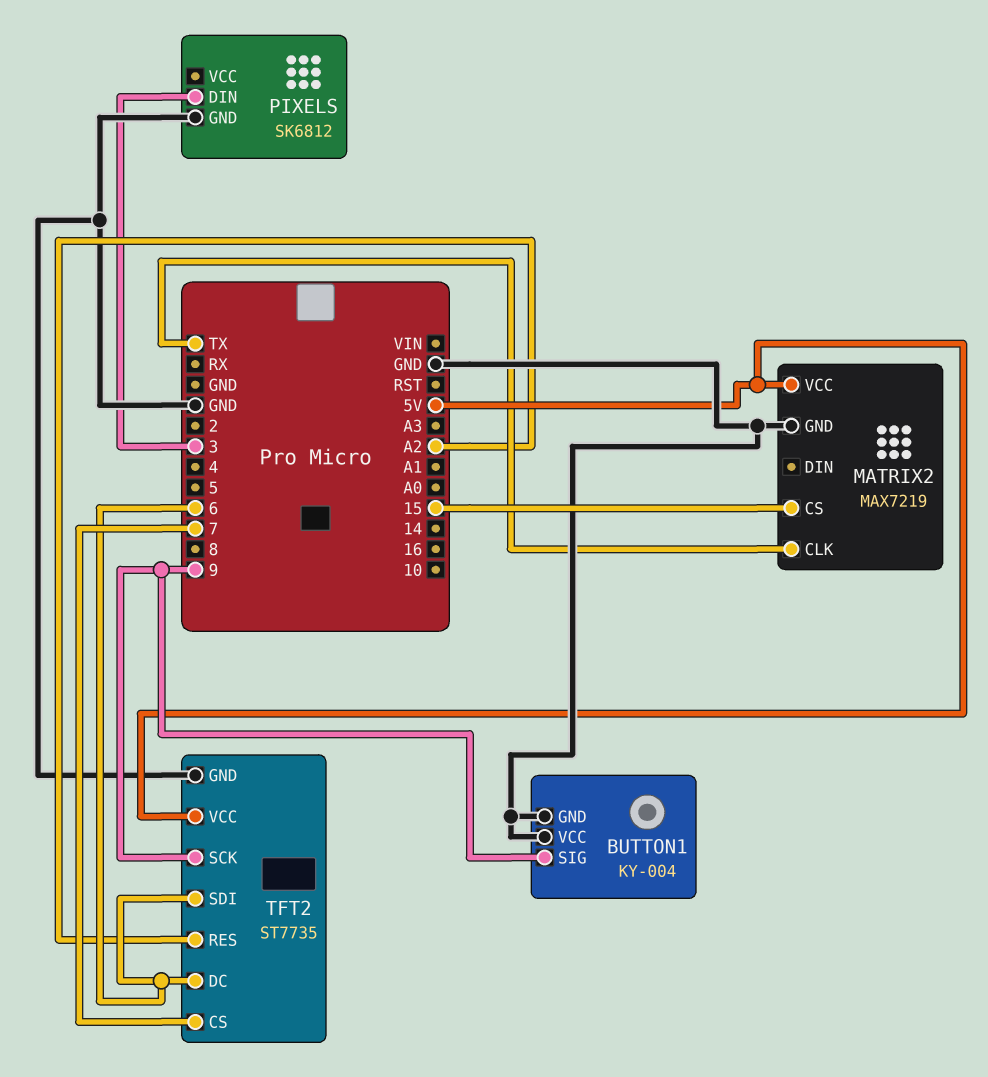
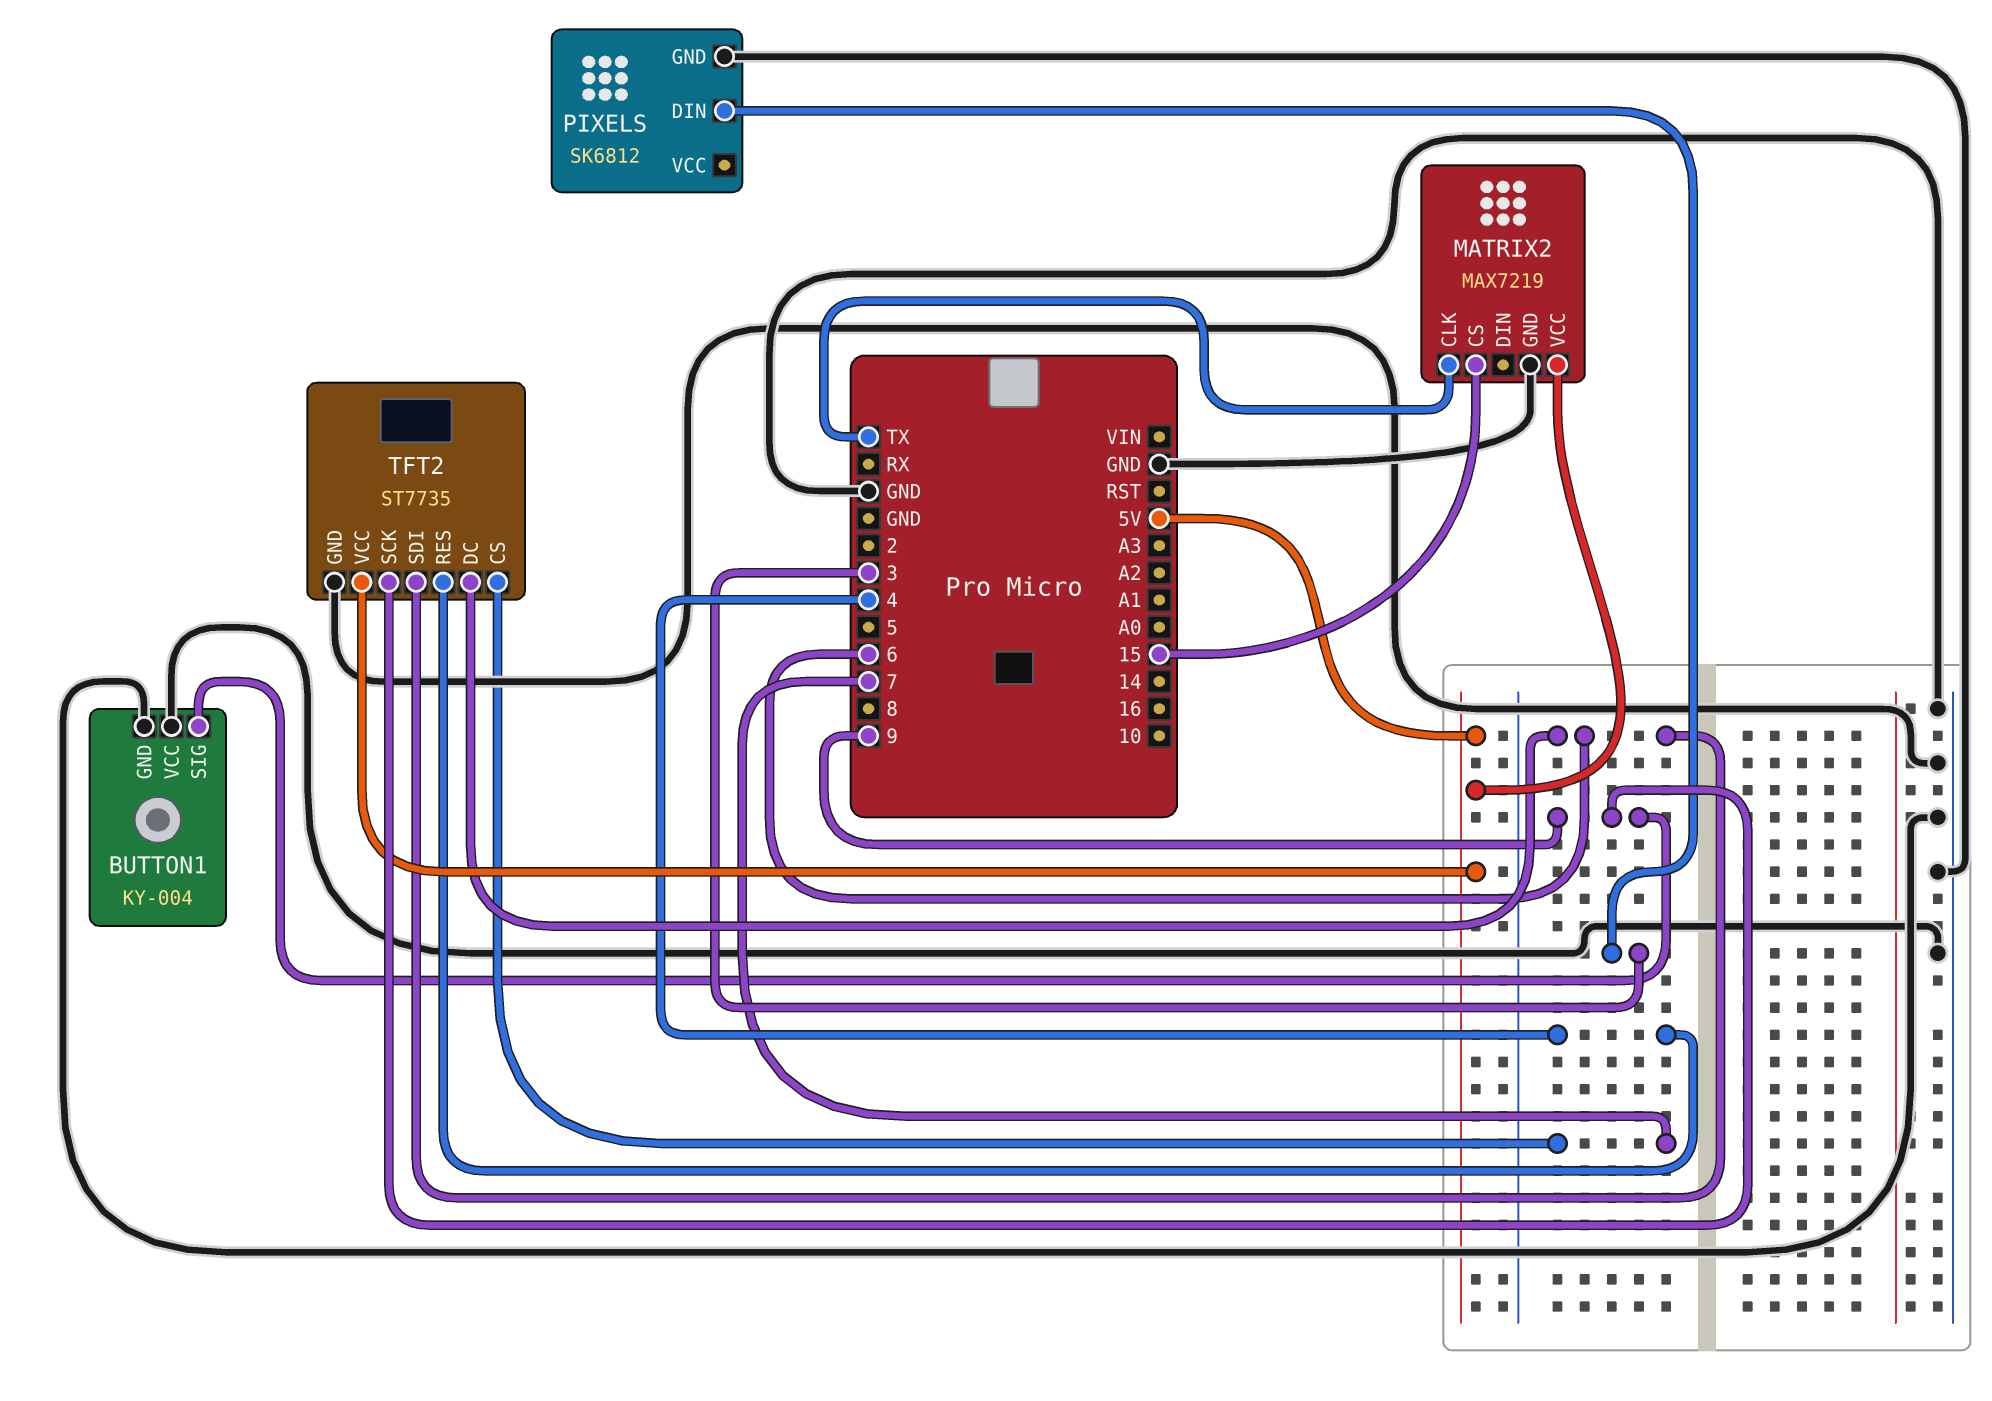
TFT2 pin RES: A2 -> 4

